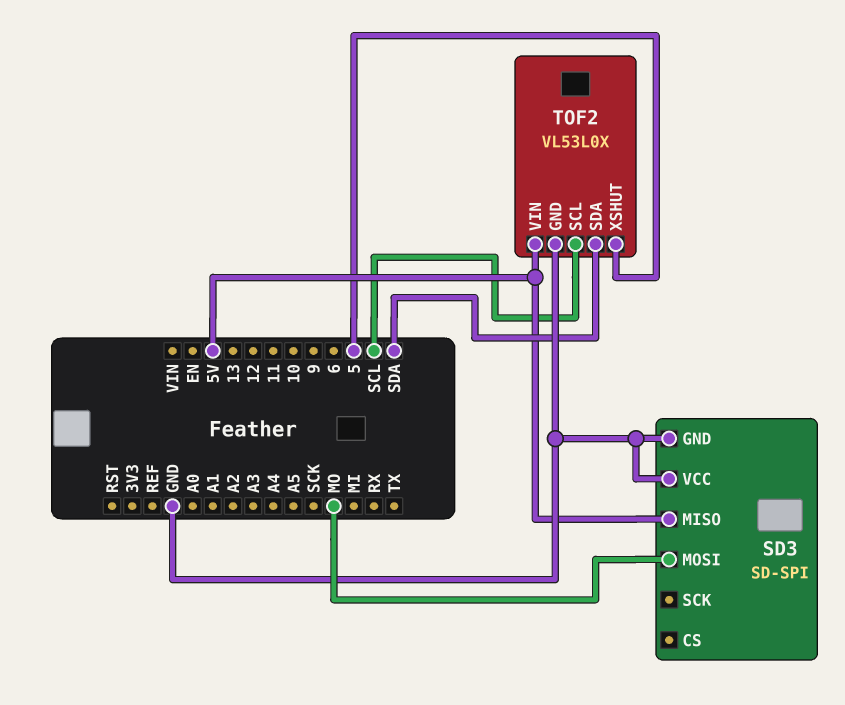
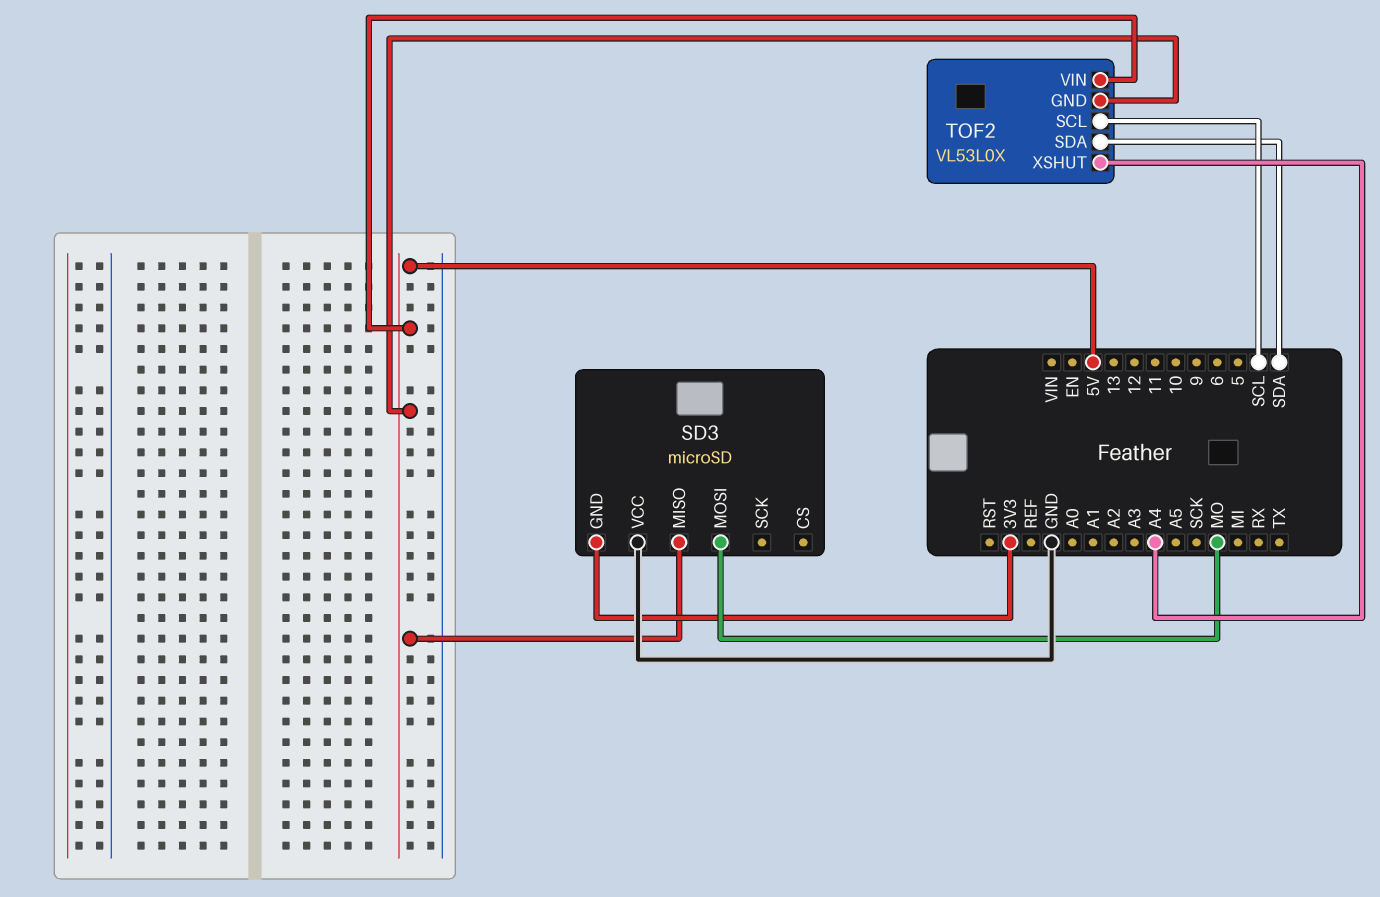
SD3: SD-SPI -> microSD
SD3 pin GND: GND -> 3V3
TOF2 pin GND: GND -> 5V
TOF2 pin XSHUT: 5 -> A4

